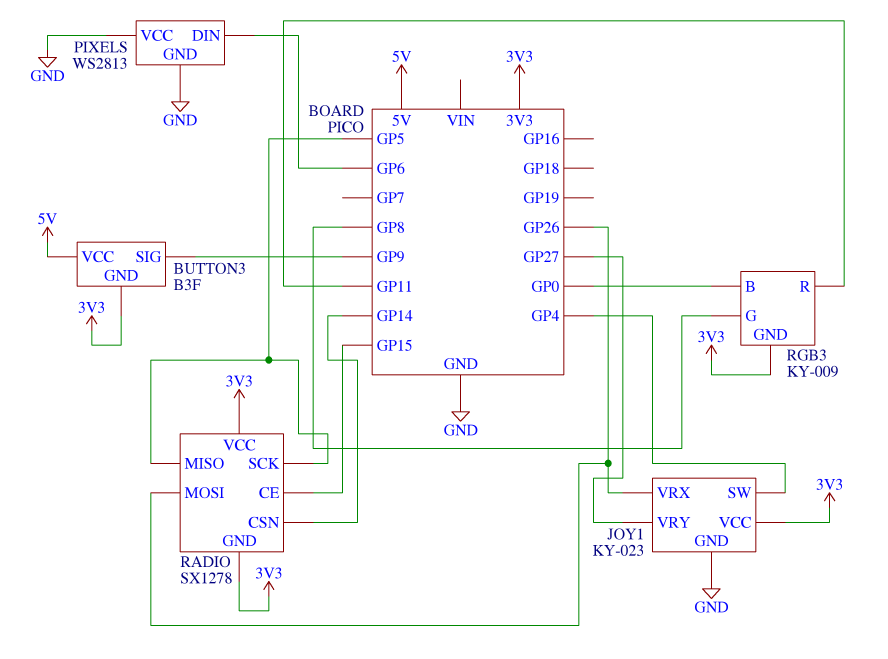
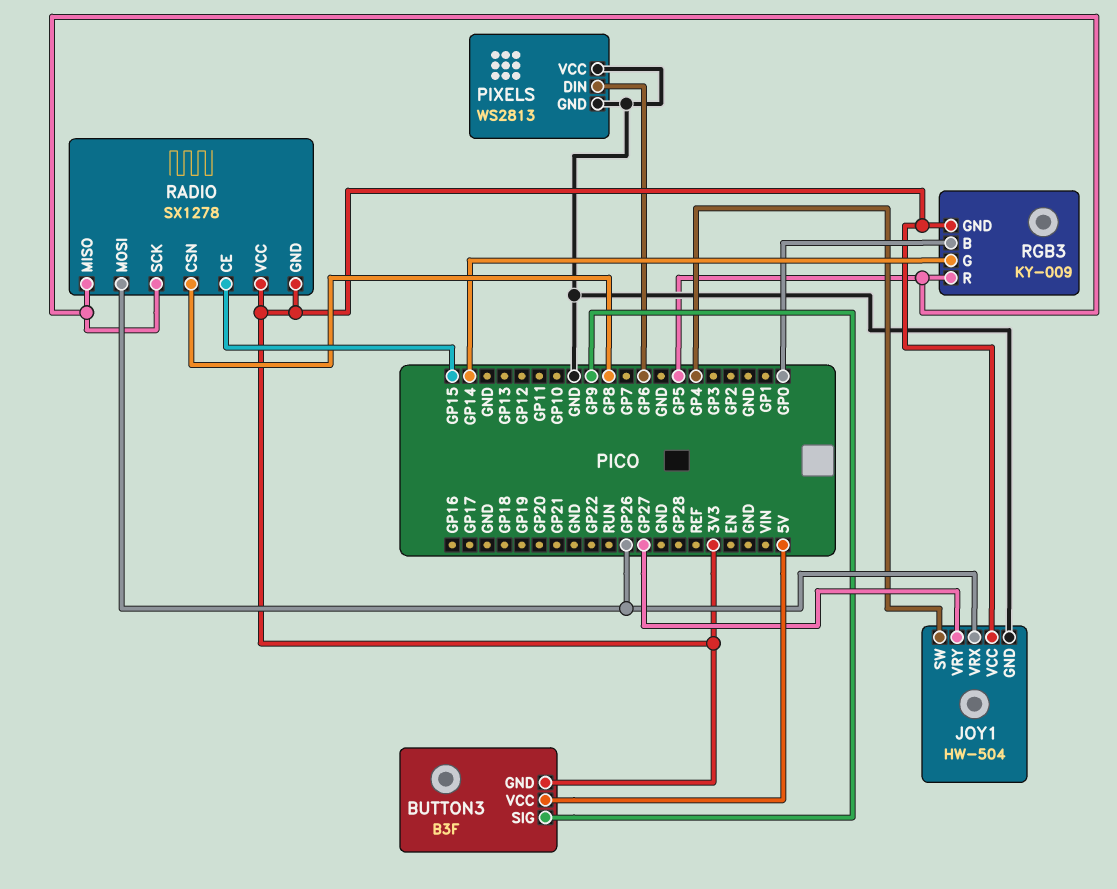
JOY1: KY-023 -> HW-504
RADIO pin CSN: GP14 -> GP8
RGB3 pin G: GP8 -> GP14
RGB3 pin R: GP11 -> GP5

